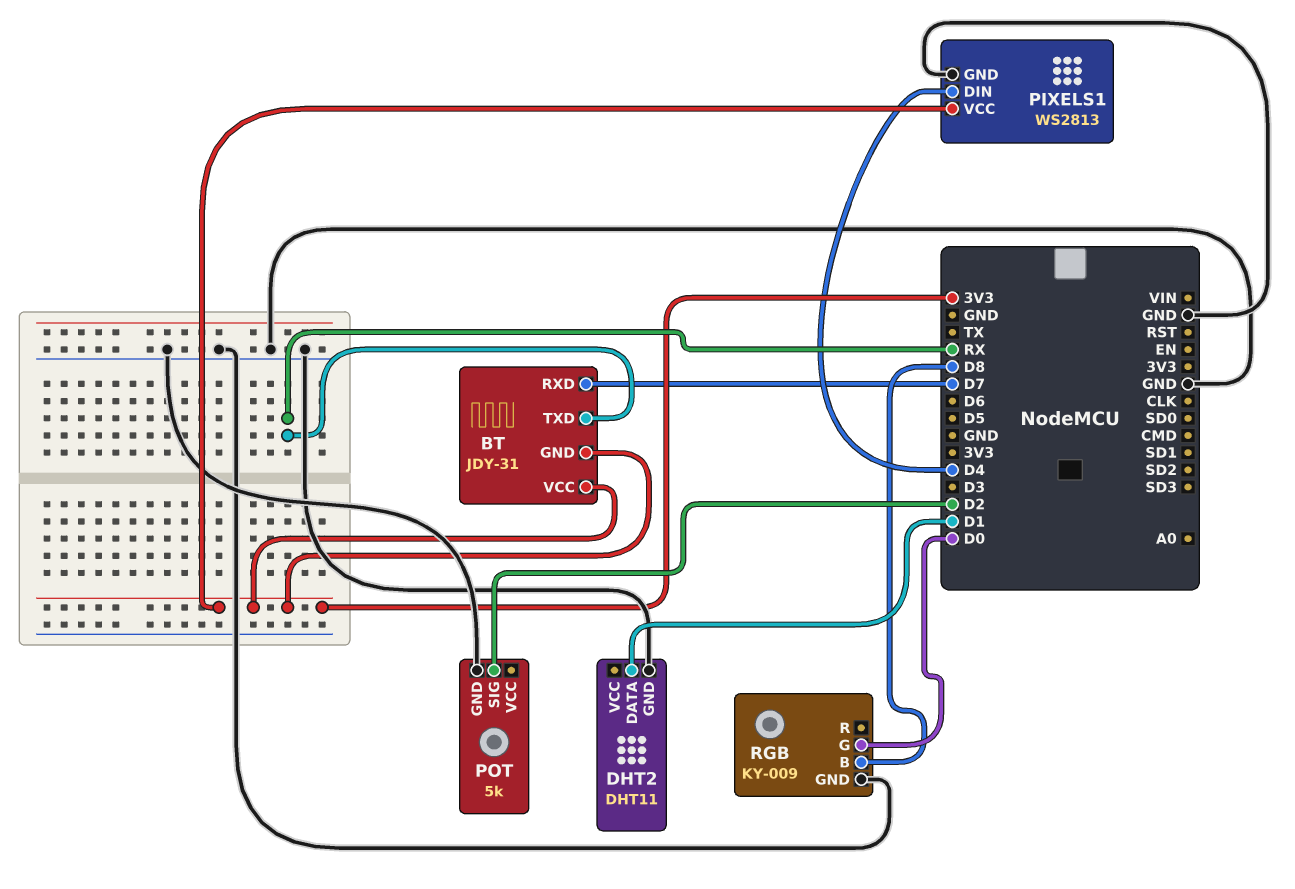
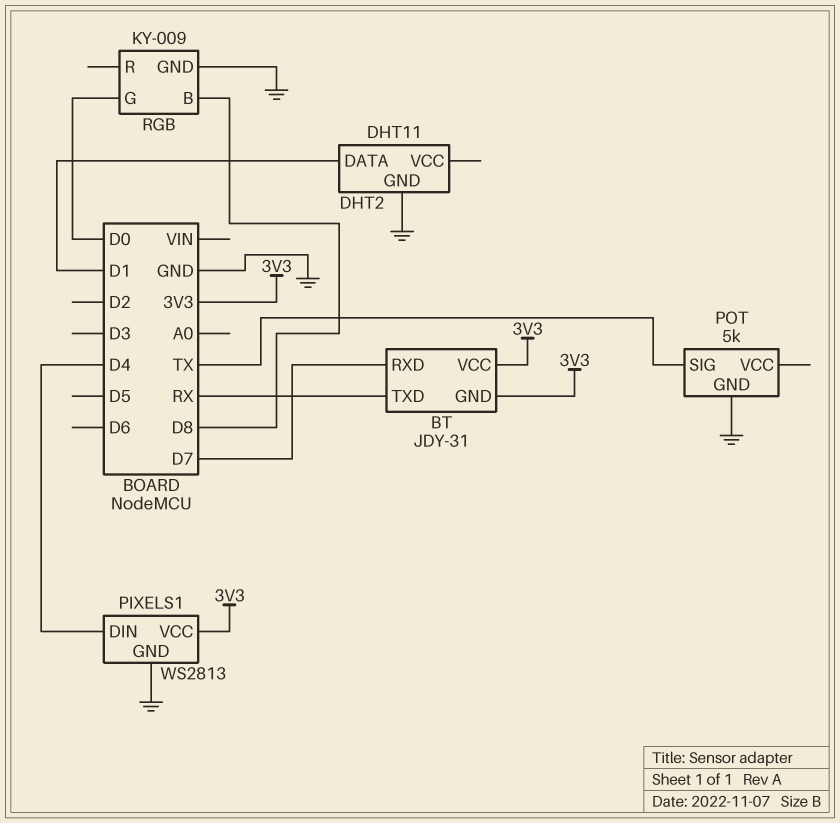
POT pin SIG: D2 -> TX

